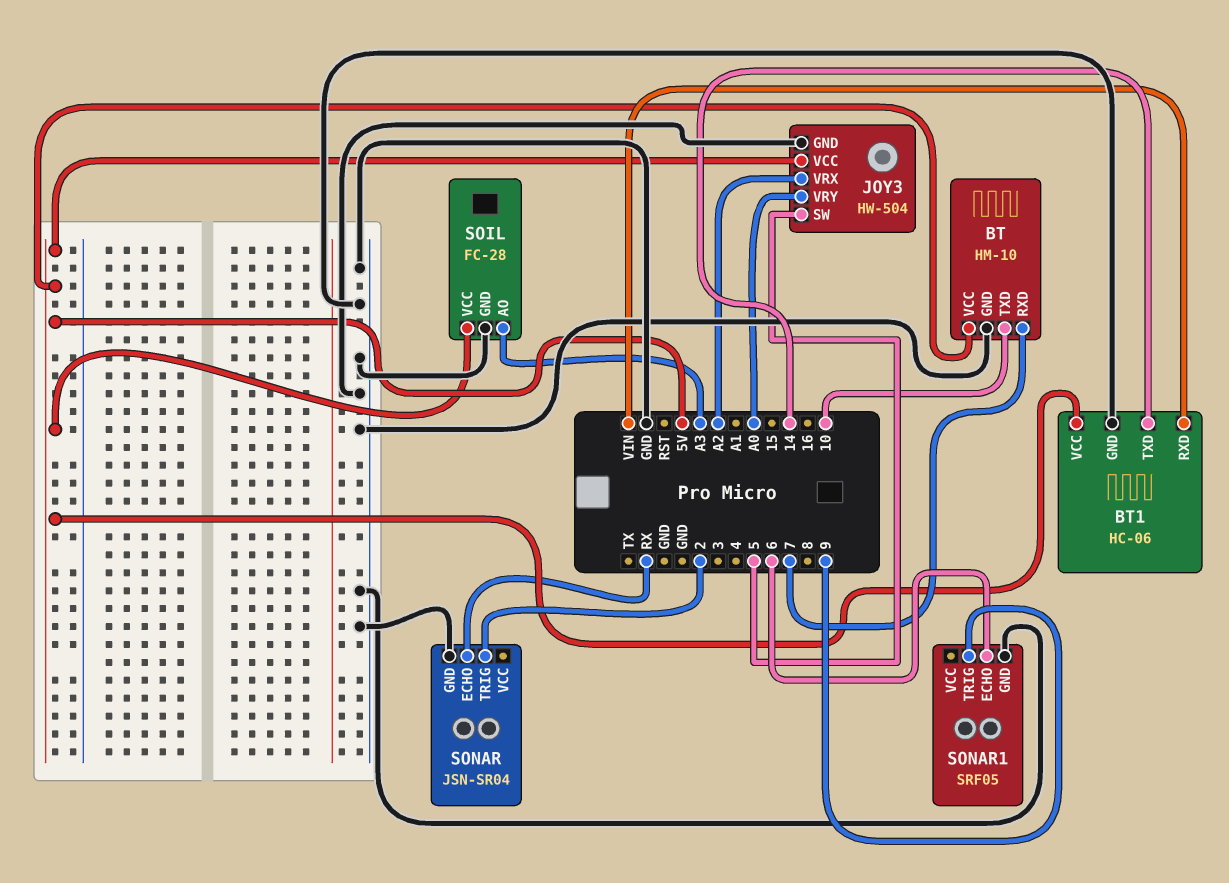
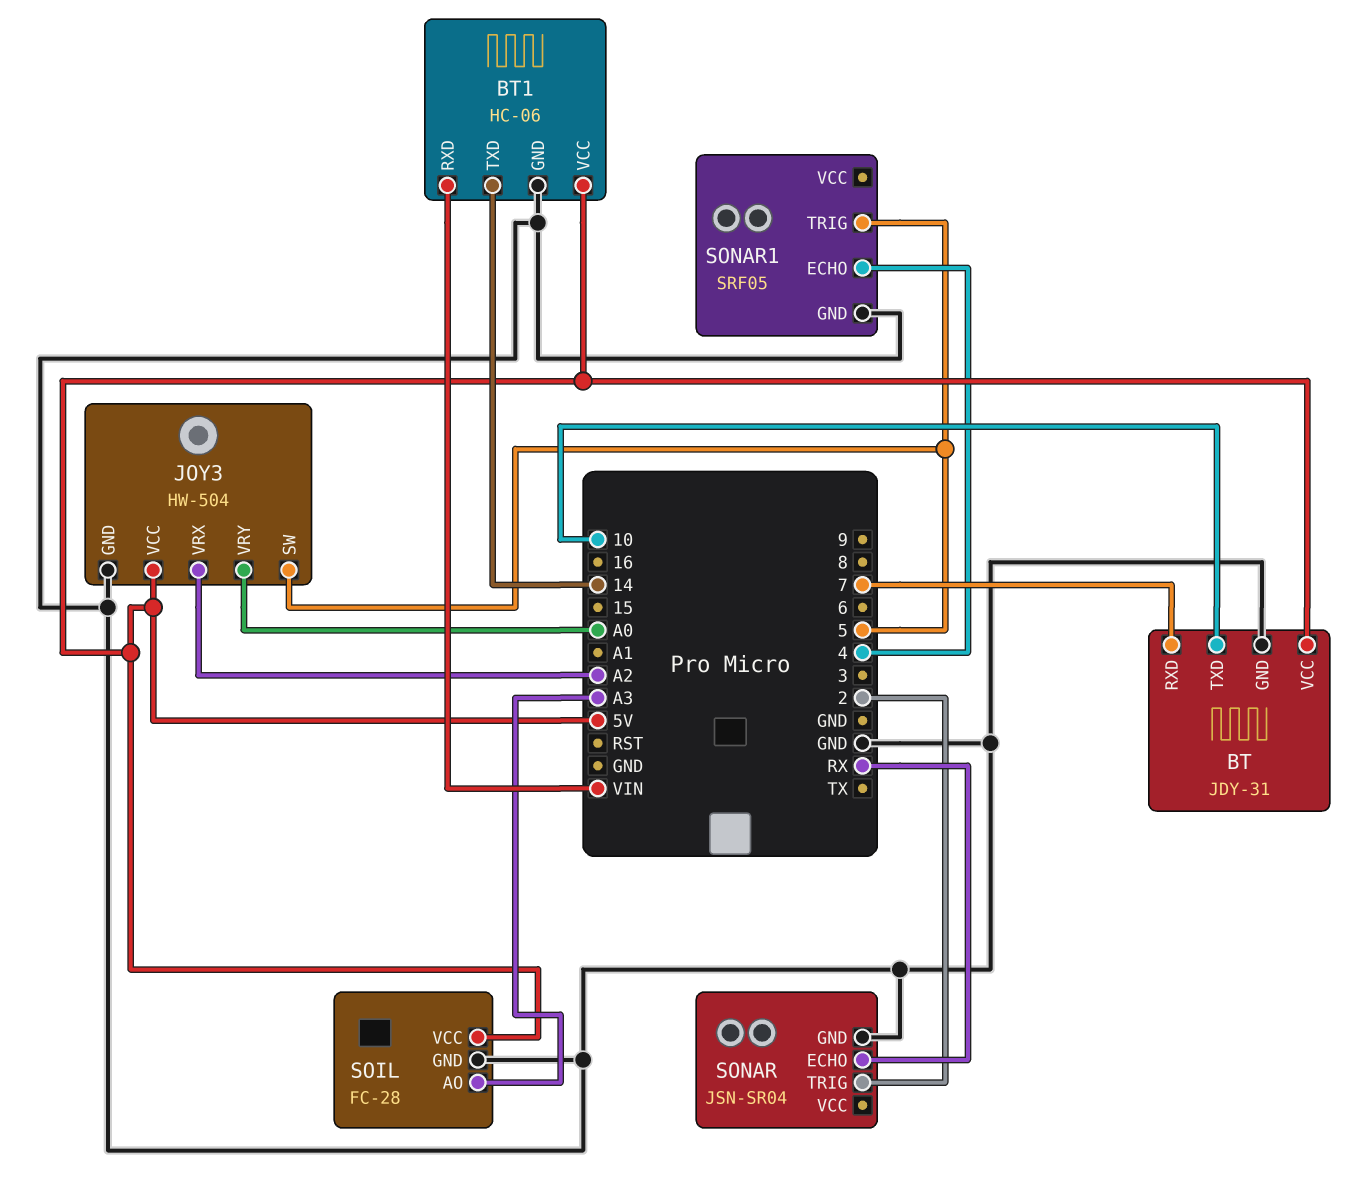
BT: HM-10 -> JDY-31
SONAR1 pin ECHO: 6 -> 4
SONAR1 pin TRIG: 9 -> 5

